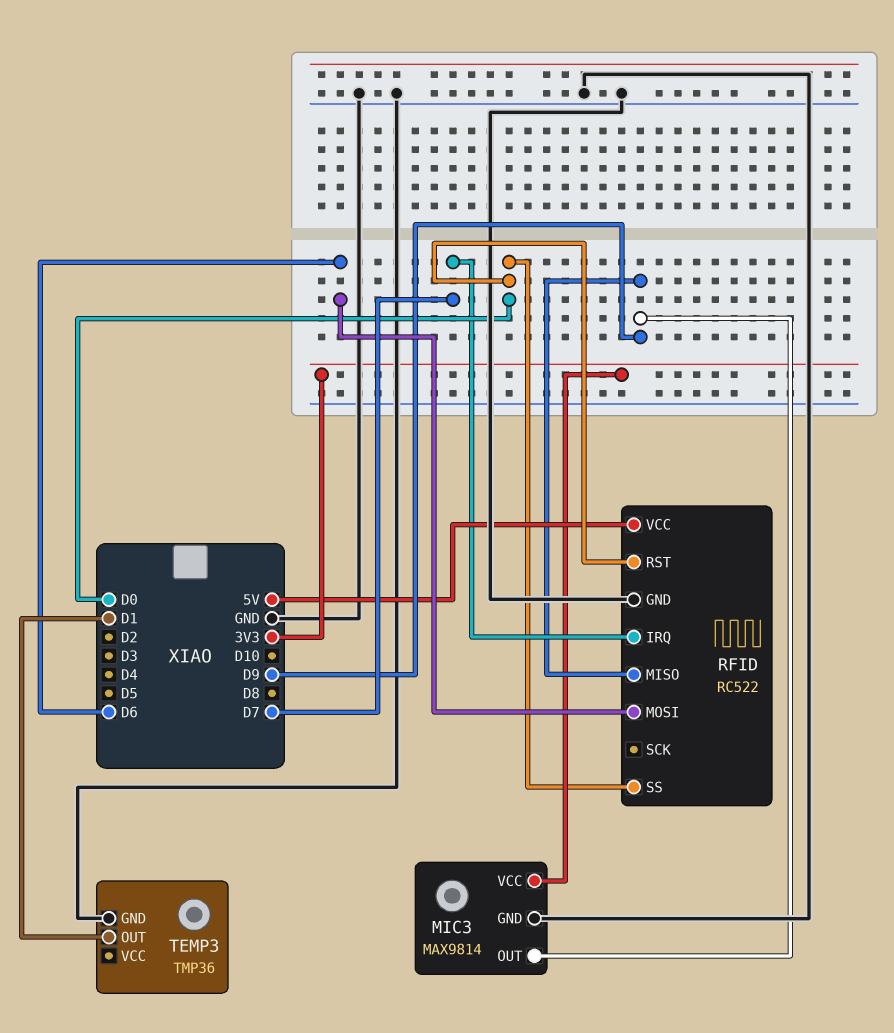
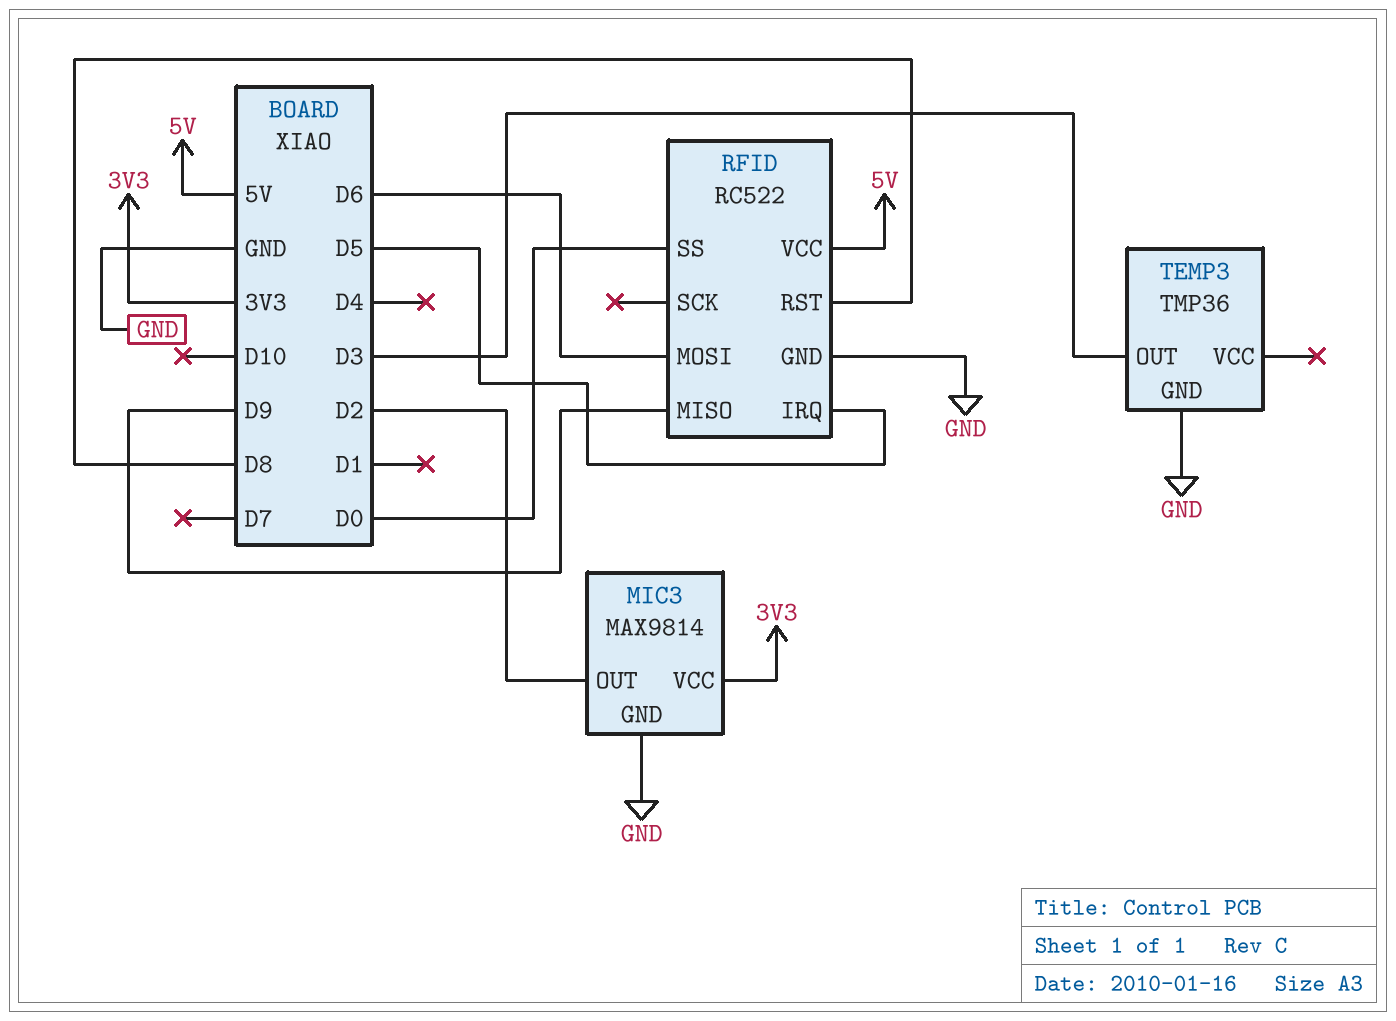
MIC3 pin OUT: D9 -> D2
RFID pin IRQ: D7 -> D5
RFID pin RST: D0 -> D8
TEMP3 pin OUT: D1 -> D3

